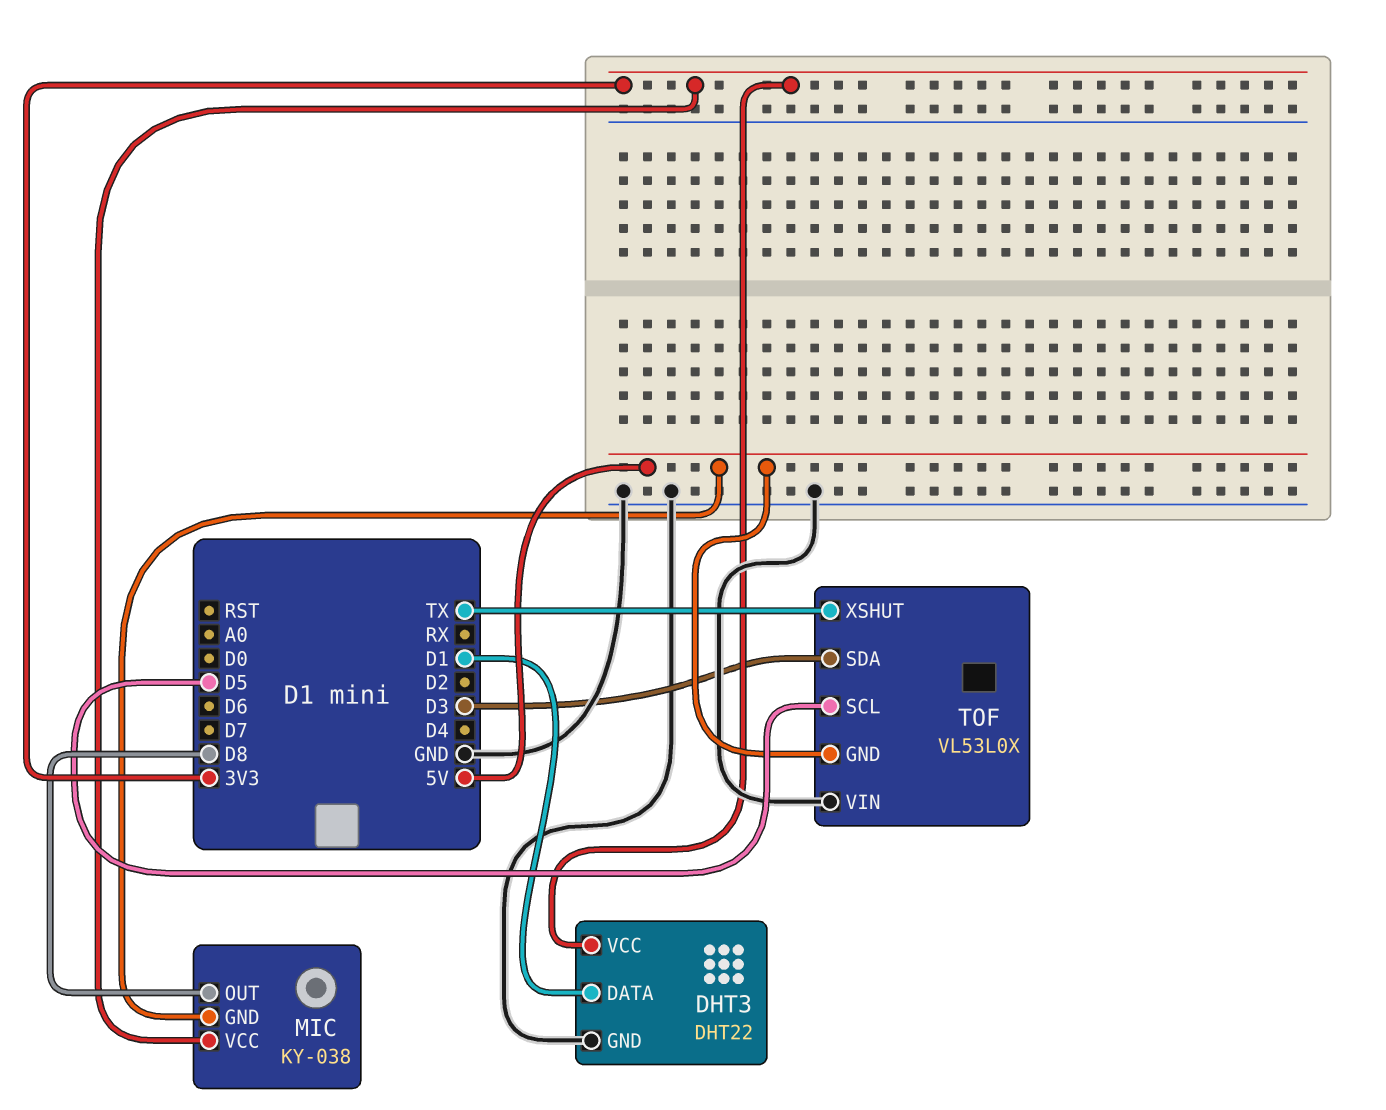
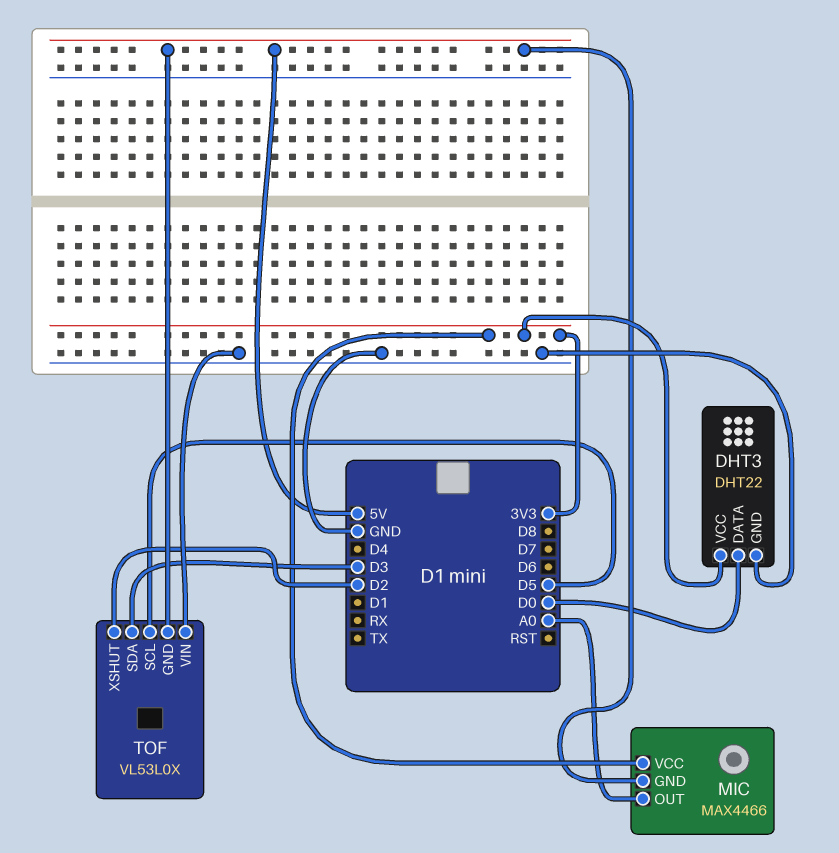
DHT3 pin DATA: D1 -> D0
MIC: KY-038 -> MAX4466
MIC pin OUT: D8 -> A0
TOF pin XSHUT: TX -> D2

